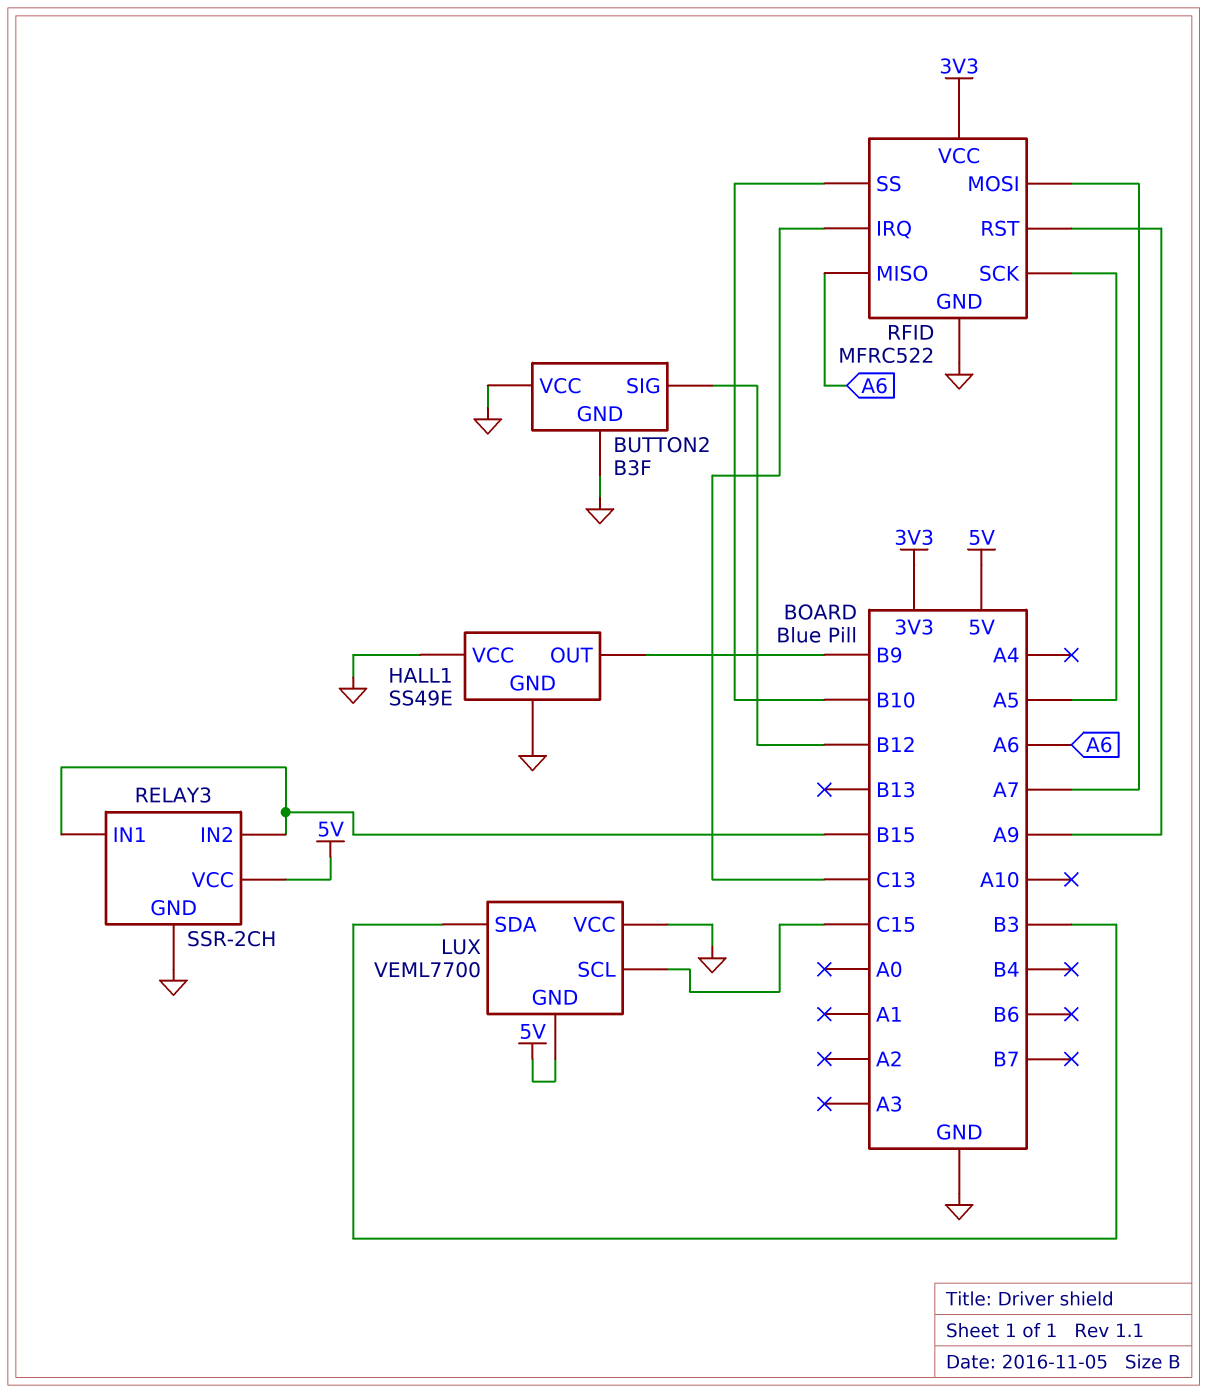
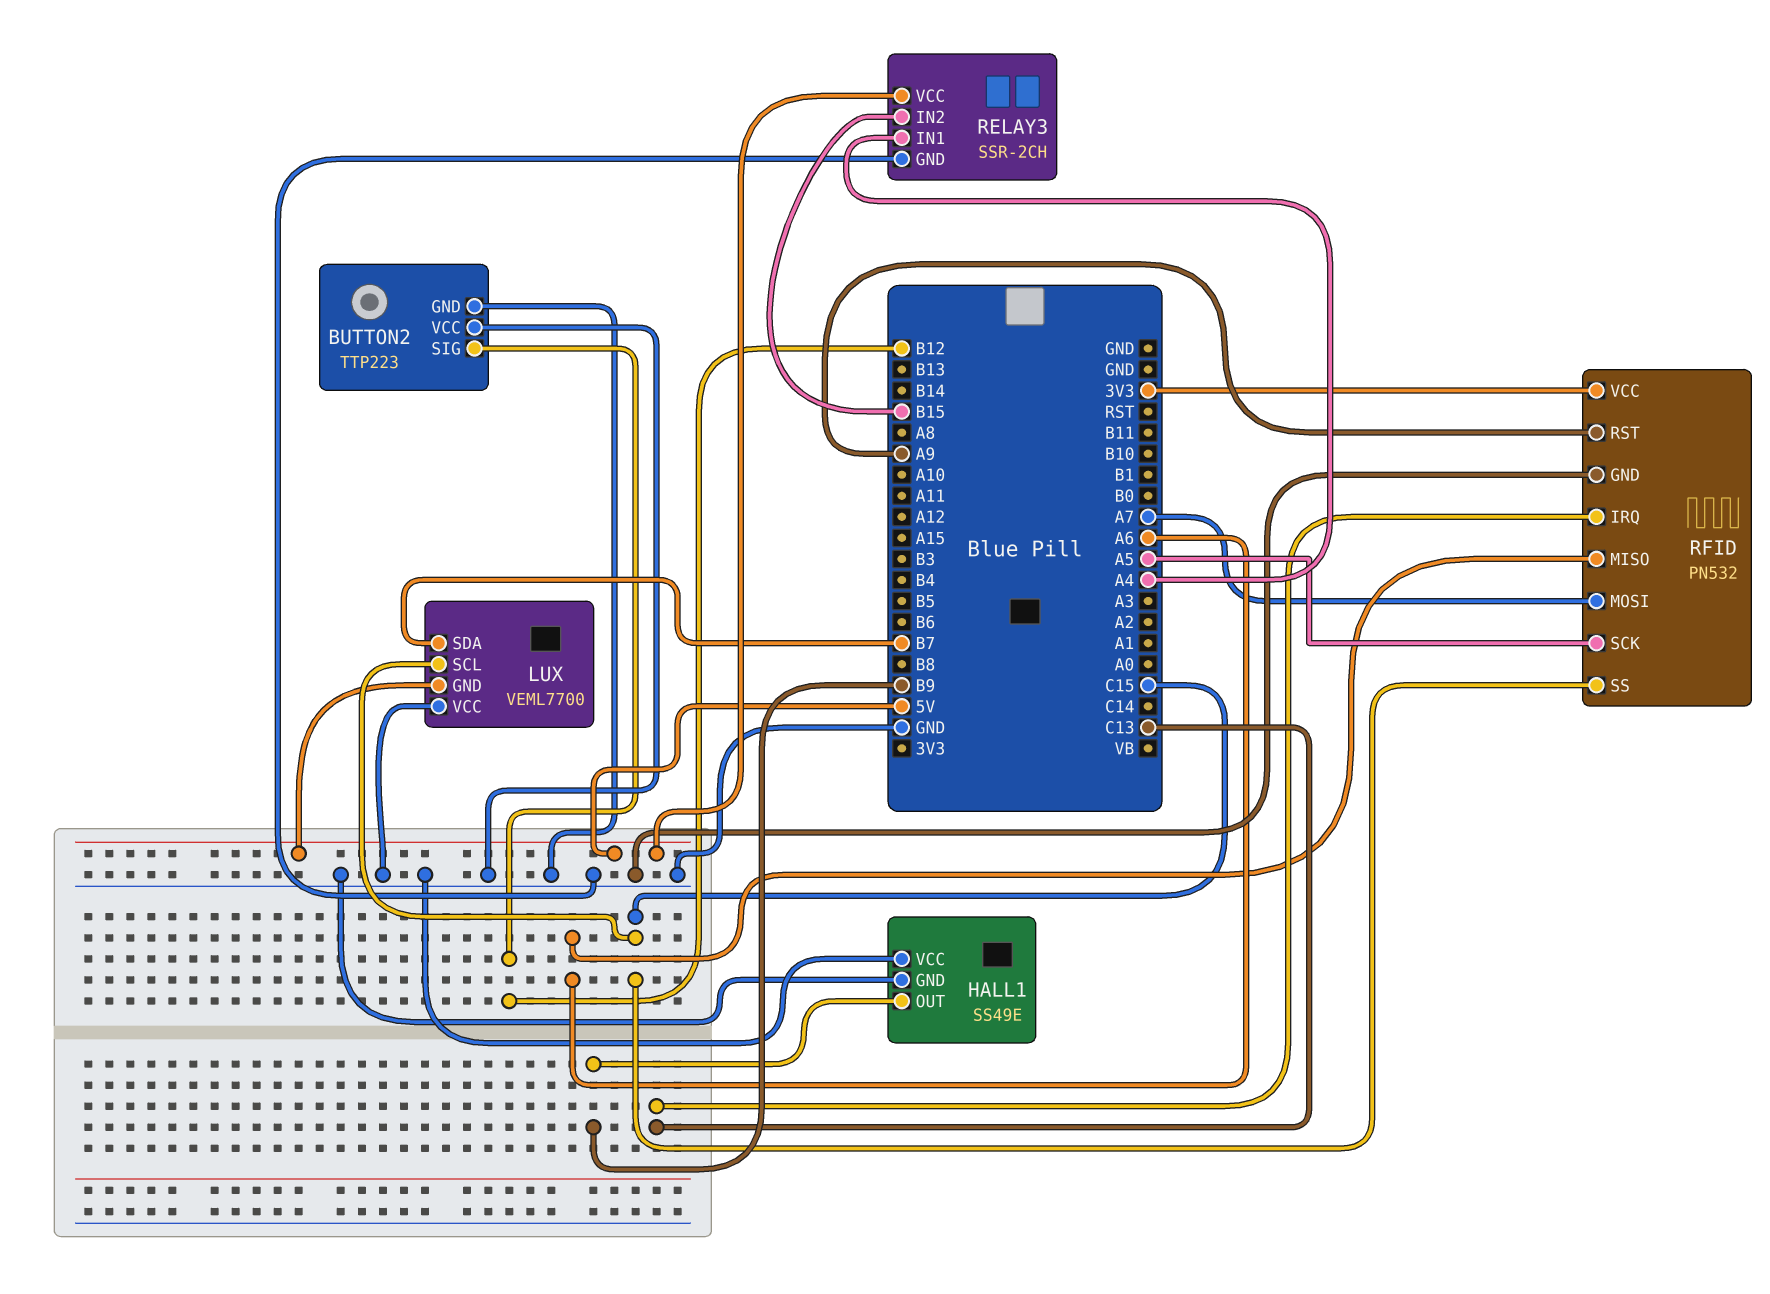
BUTTON2: B3F -> TTP223
LUX pin SDA: B3 -> B7
RELAY3 pin IN1: B15 -> A4
RFID: MFRC522 -> PN532
RFID pin SS: B10 -> C15

